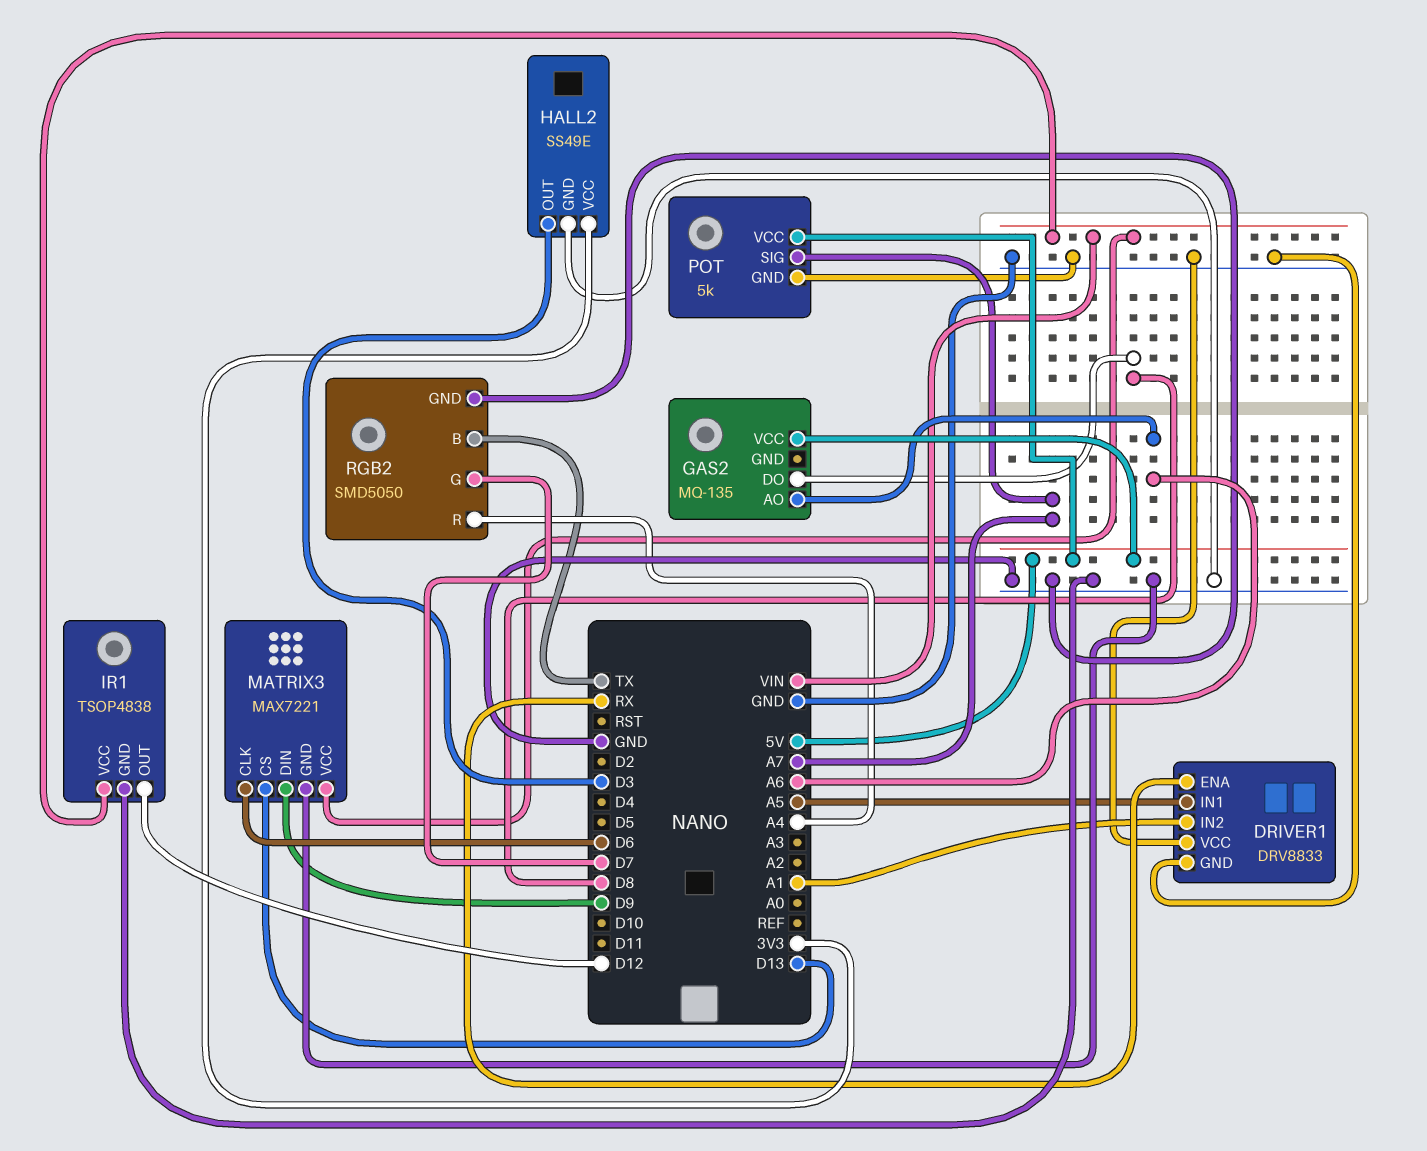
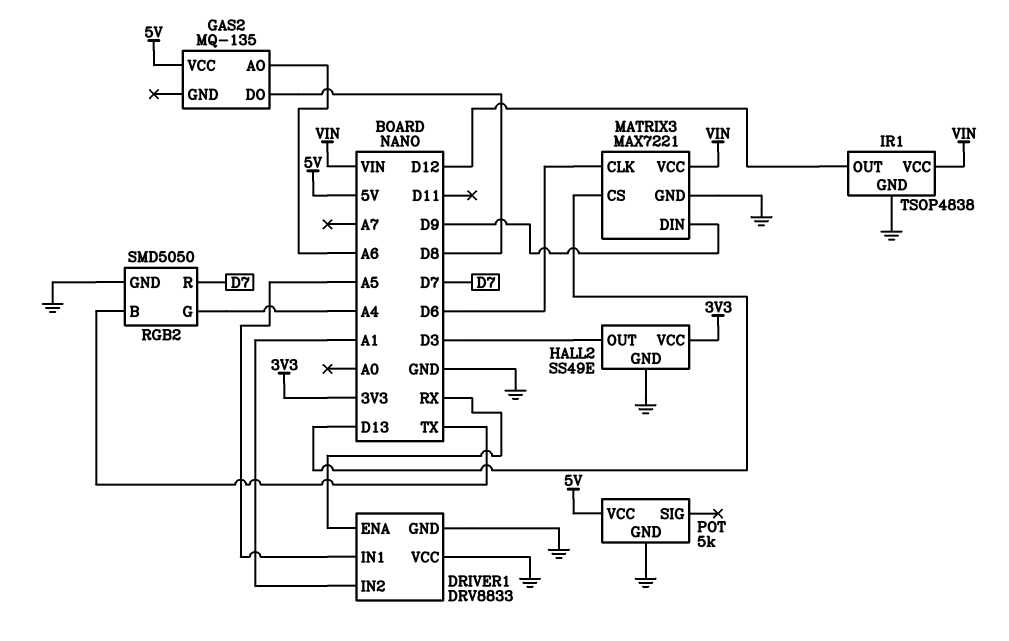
POT pin SIG: A7 -> none
RGB2 pin G: D7 -> A4
RGB2 pin R: A4 -> D7

